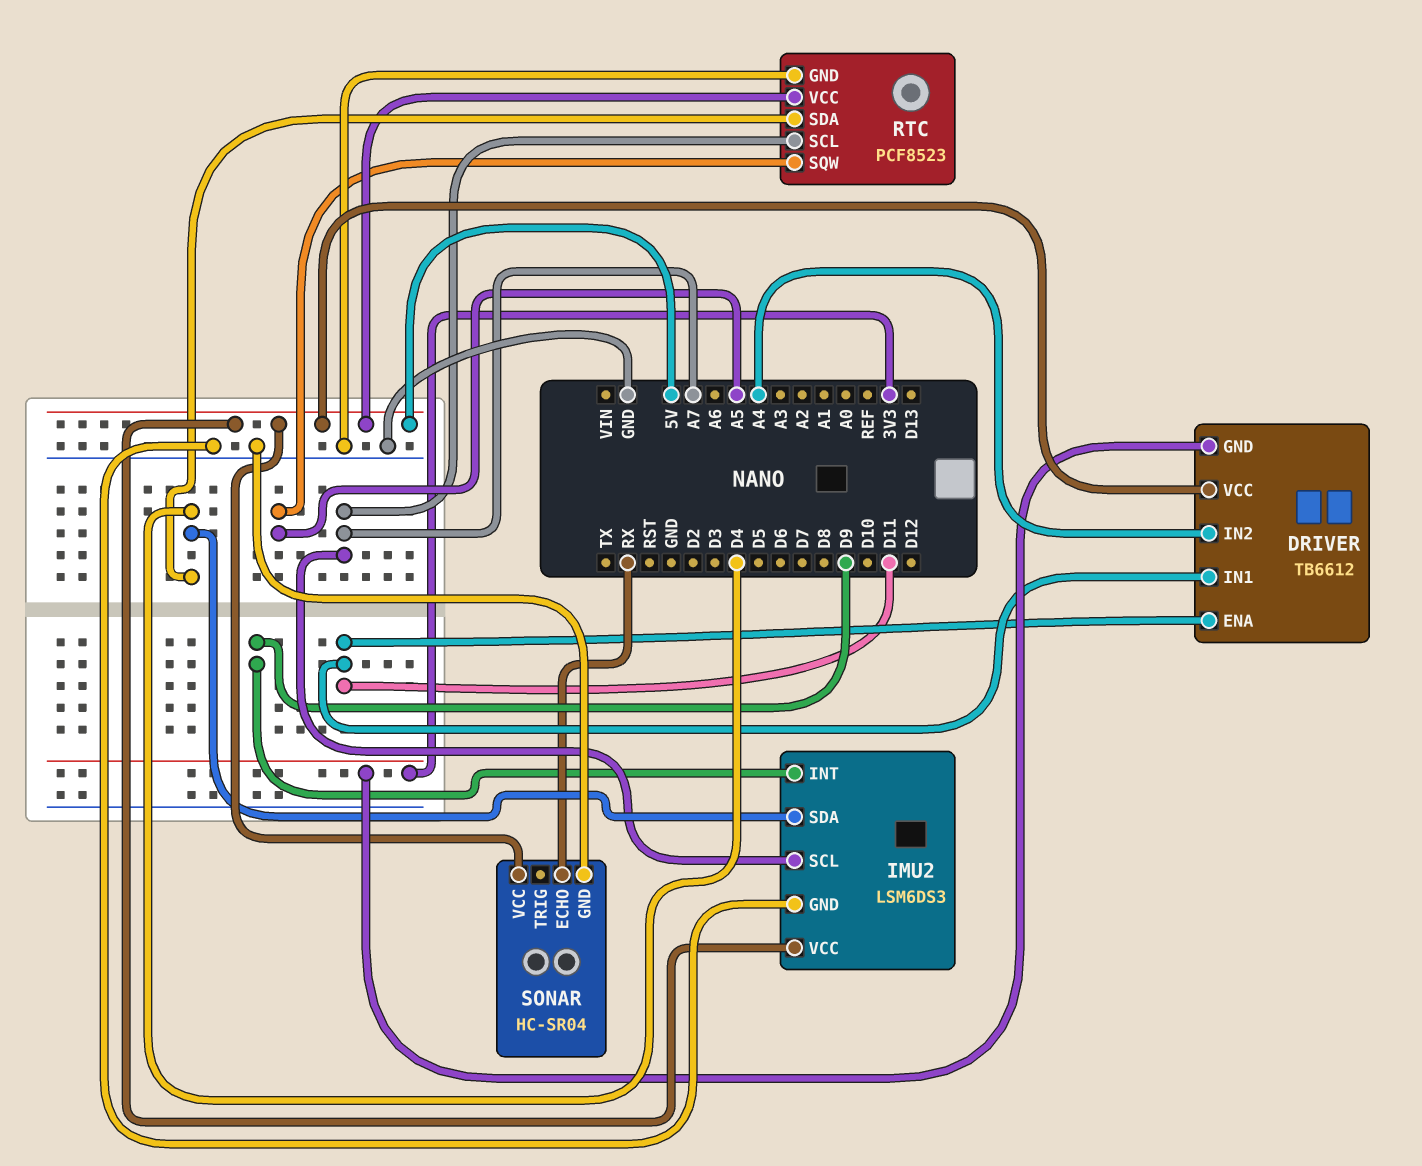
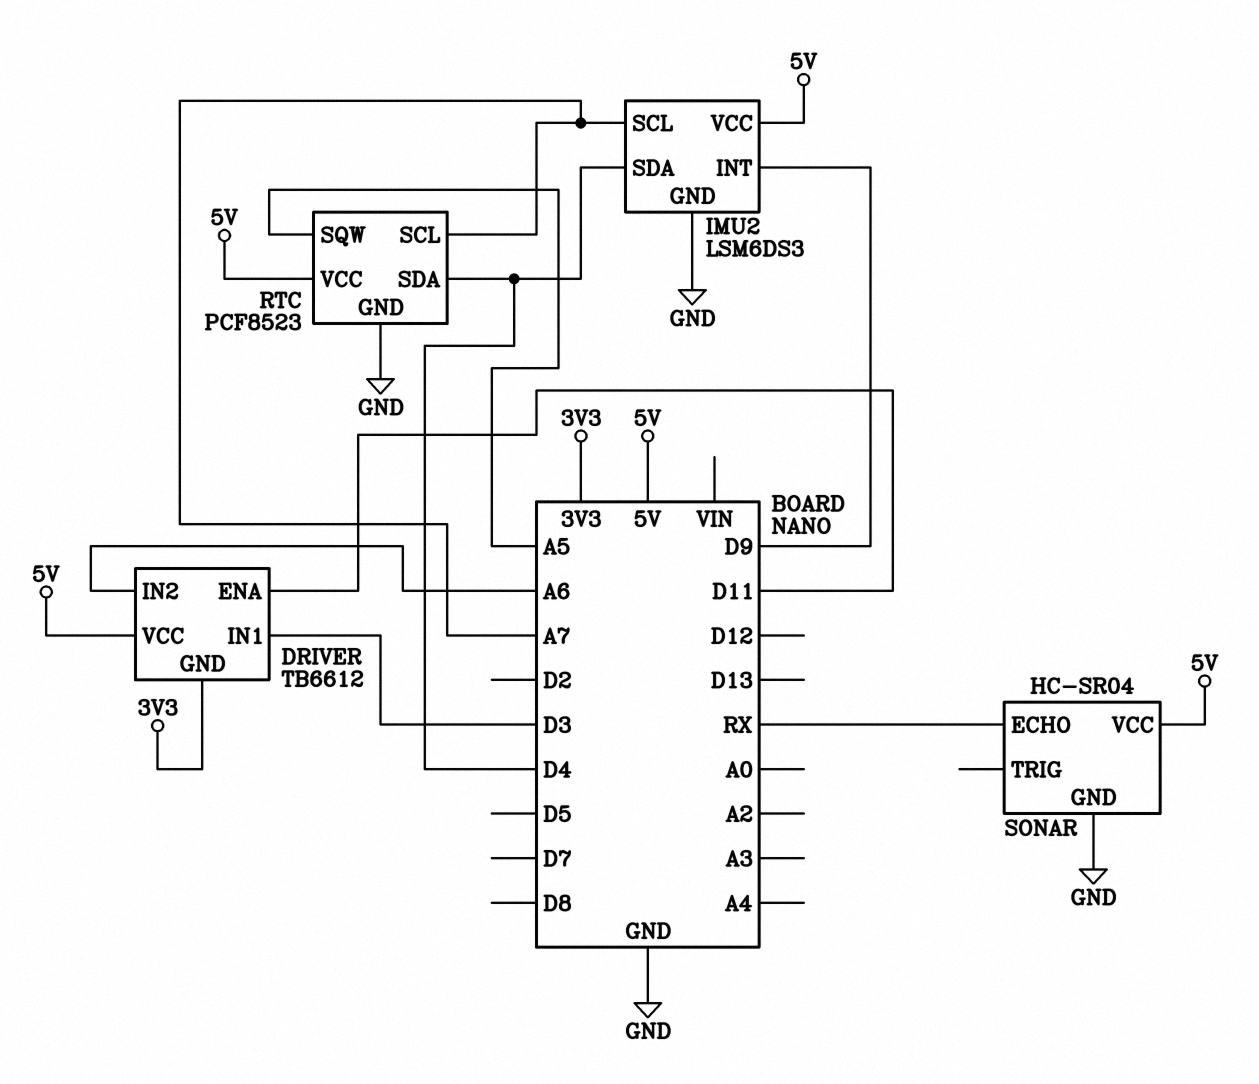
DRIVER pin IN1: D11 -> D3
DRIVER pin IN2: A4 -> A6

